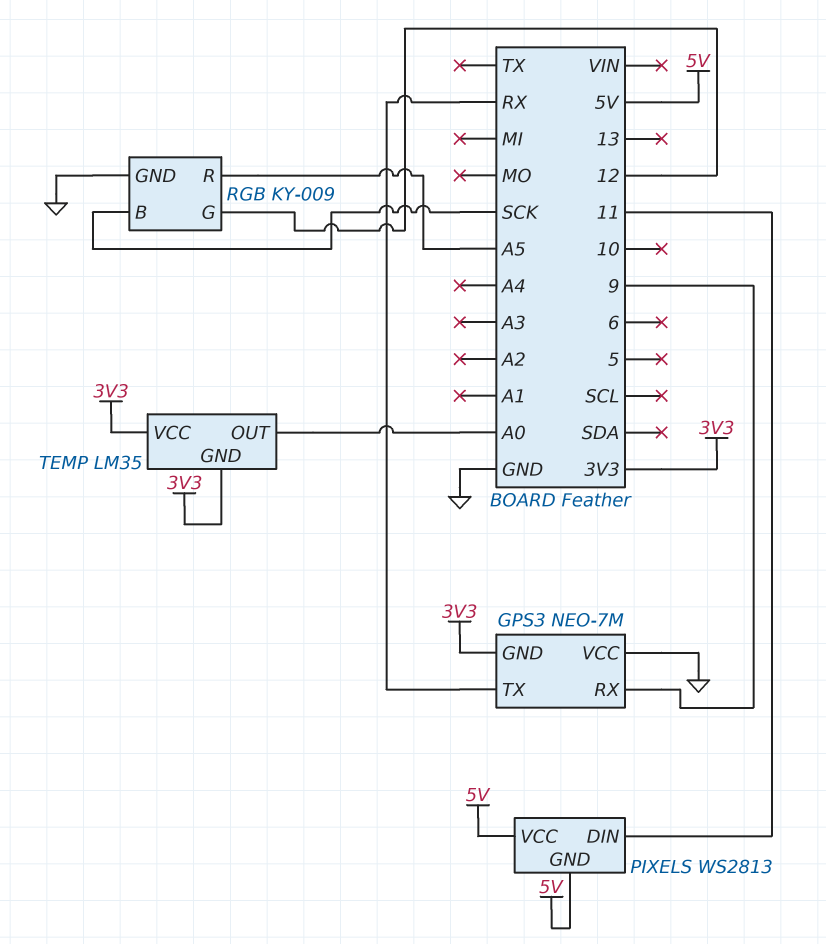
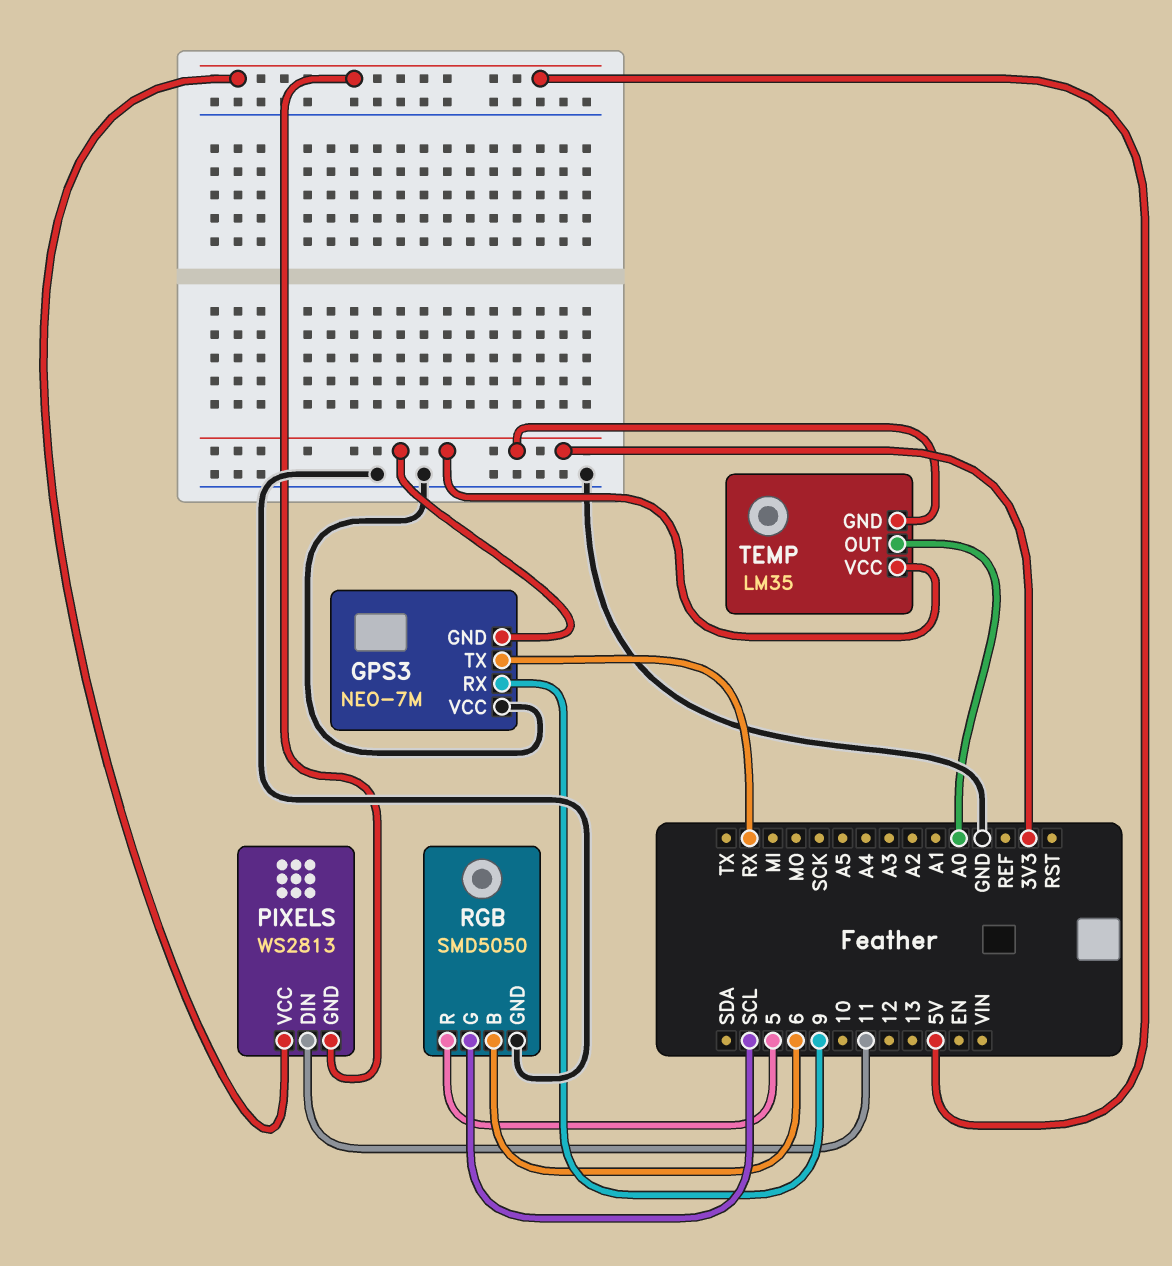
RGB: KY-009 -> SMD5050
RGB pin B: SCK -> 6
RGB pin G: 12 -> SCL
RGB pin R: A5 -> 5

